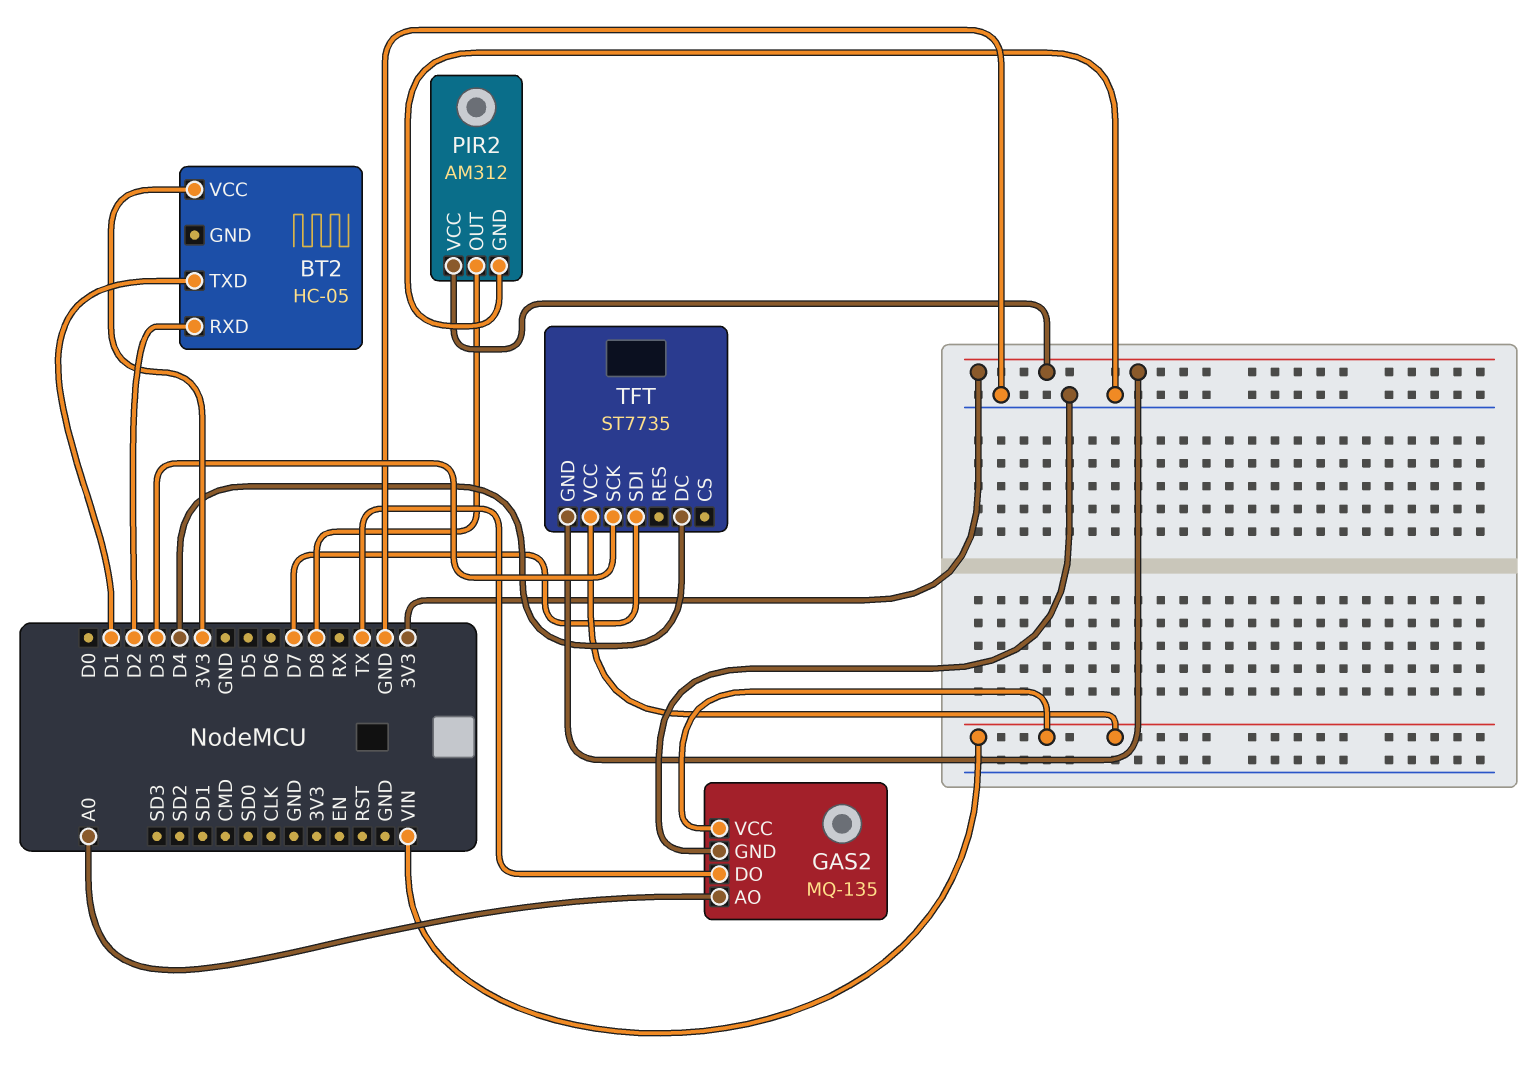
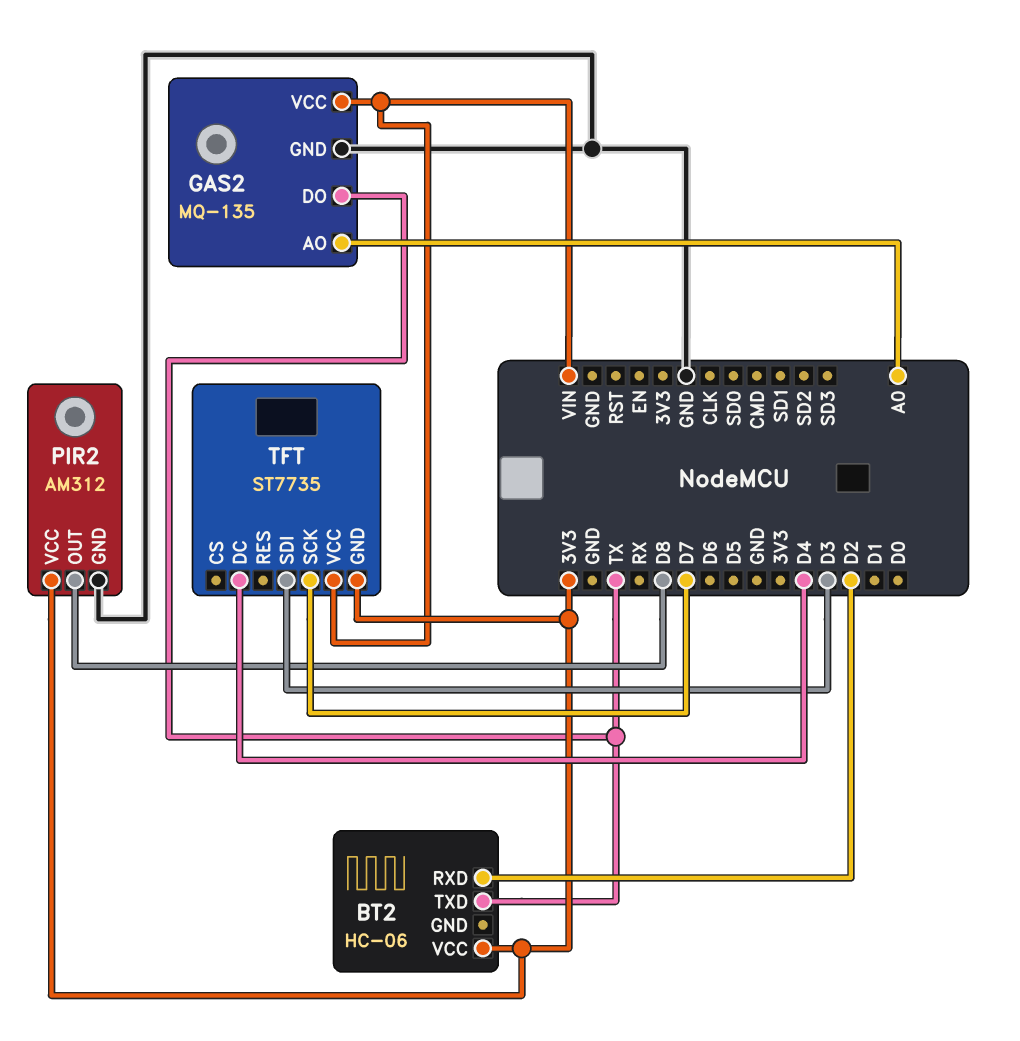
BT2: HC-05 -> HC-06
BT2 pin TXD: D1 -> TX
TFT pin SCK: D3 -> D7
TFT pin SDI: D7 -> D3

